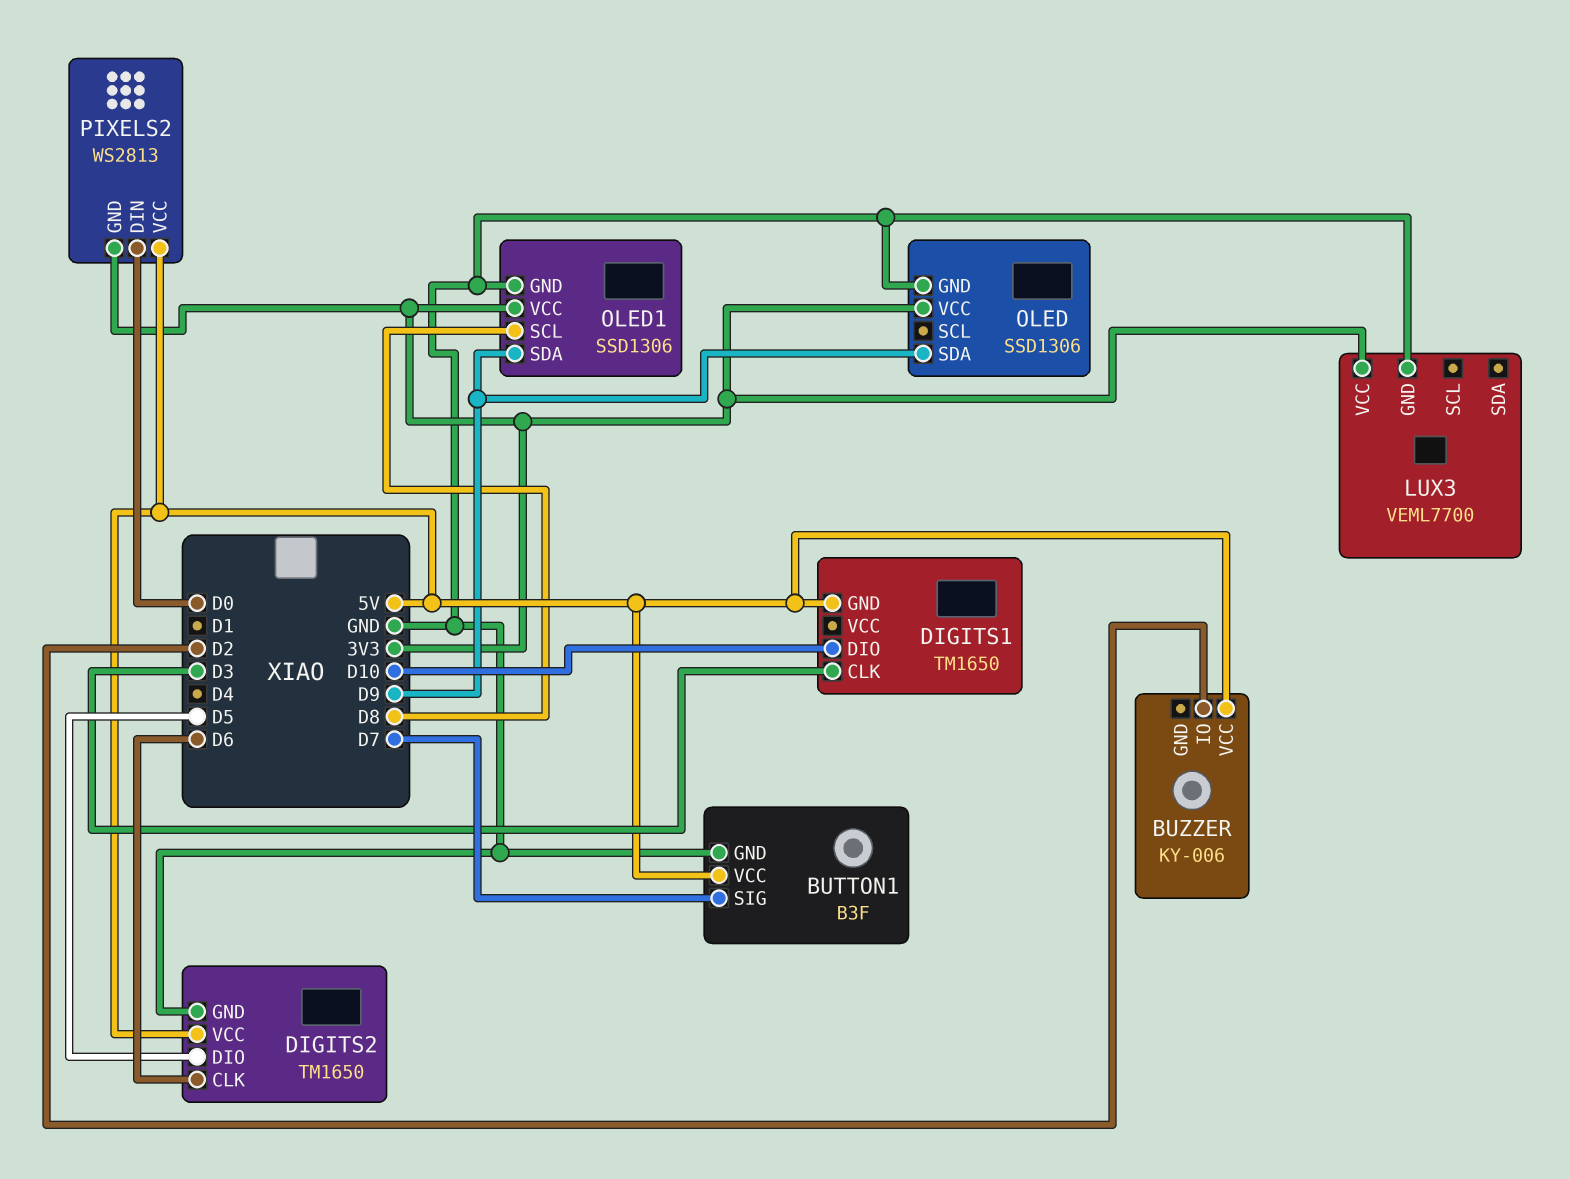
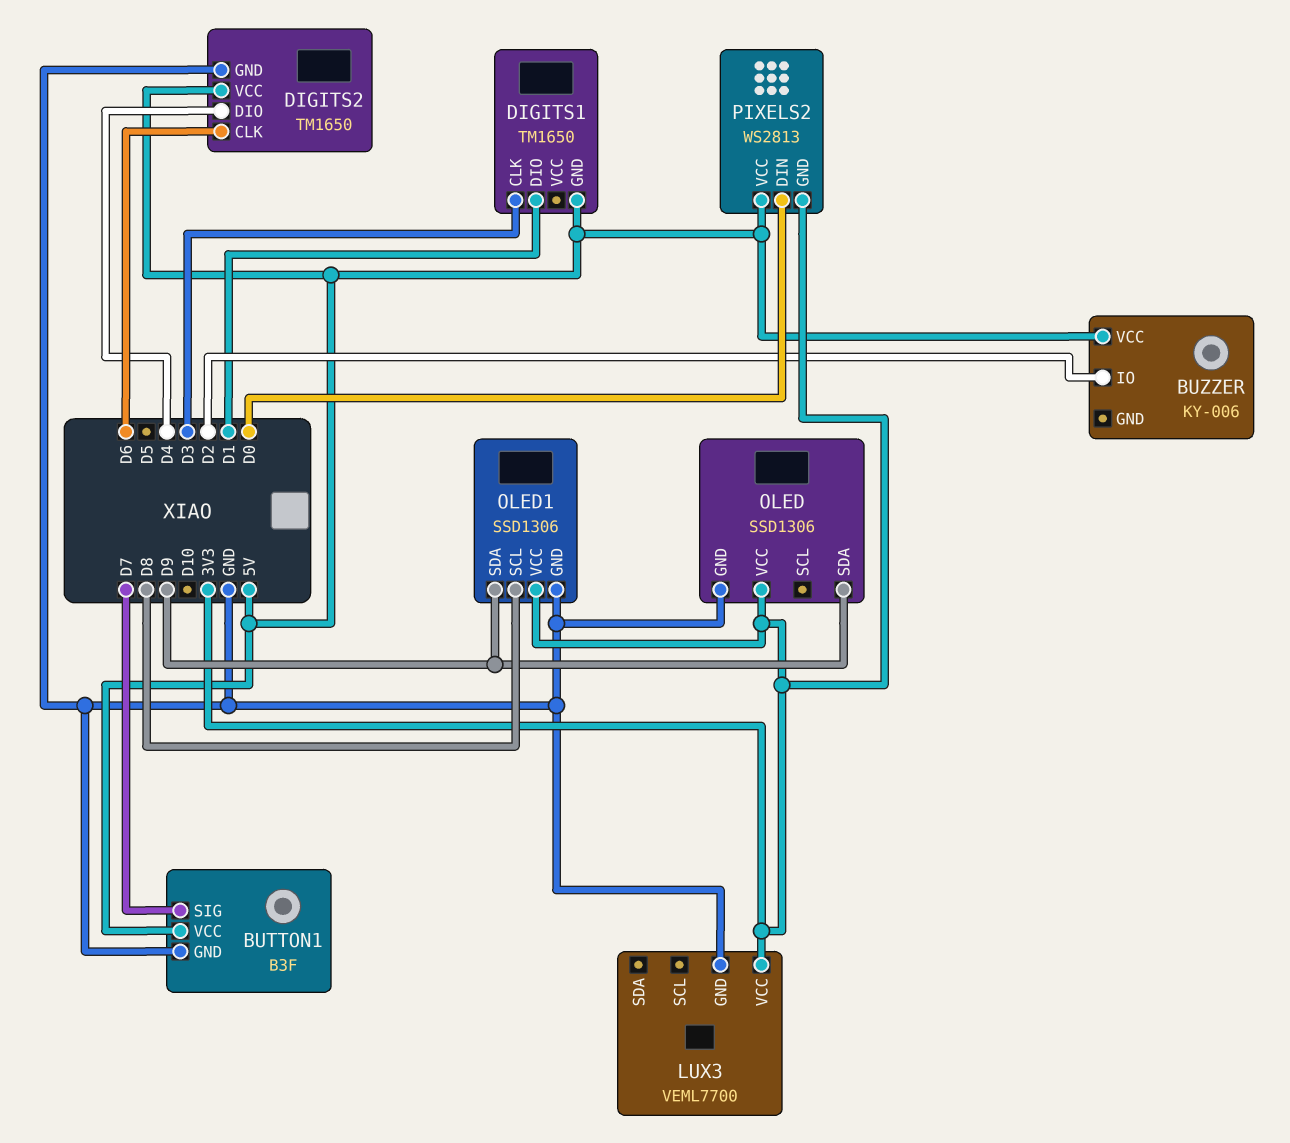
DIGITS1 pin DIO: D10 -> D1
DIGITS2 pin DIO: D5 -> D4

